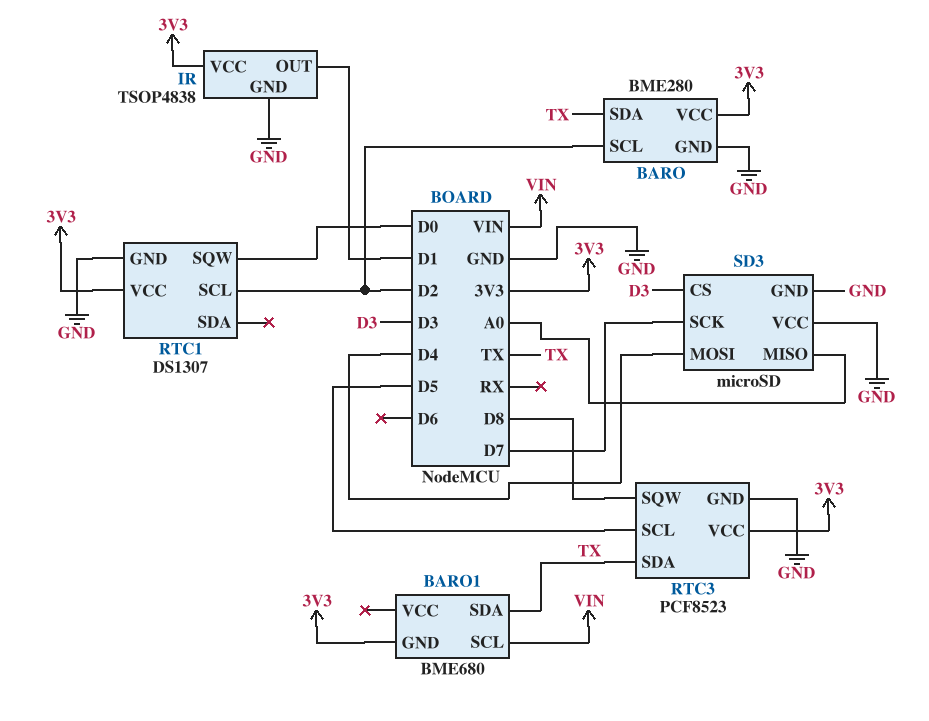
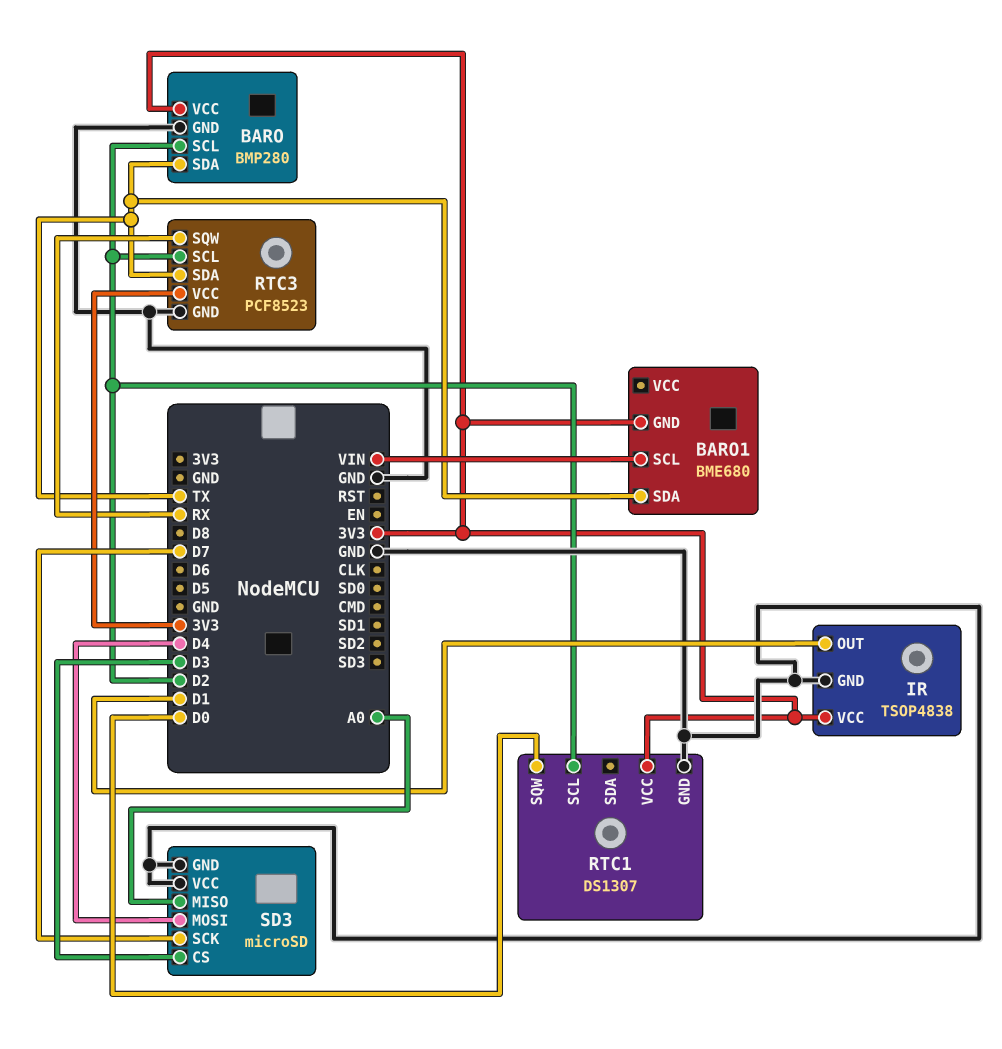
BARO: BME280 -> BMP280
RTC3 pin SCL: D5 -> D2
RTC3 pin SQW: D8 -> RX

